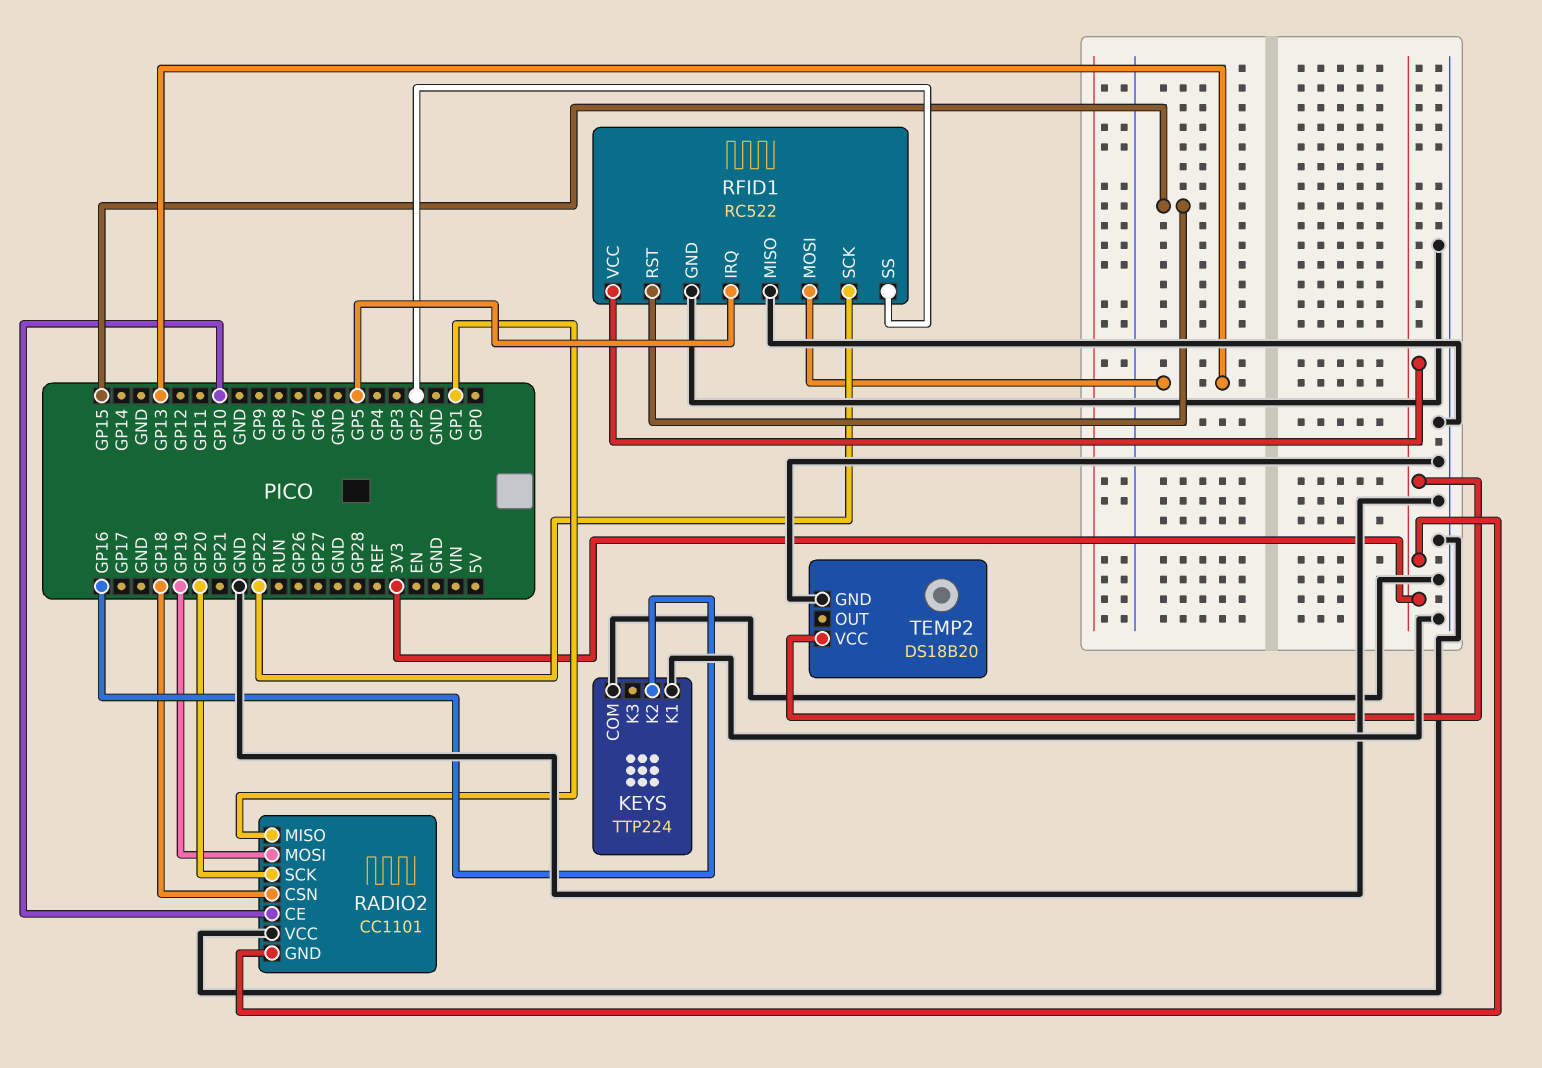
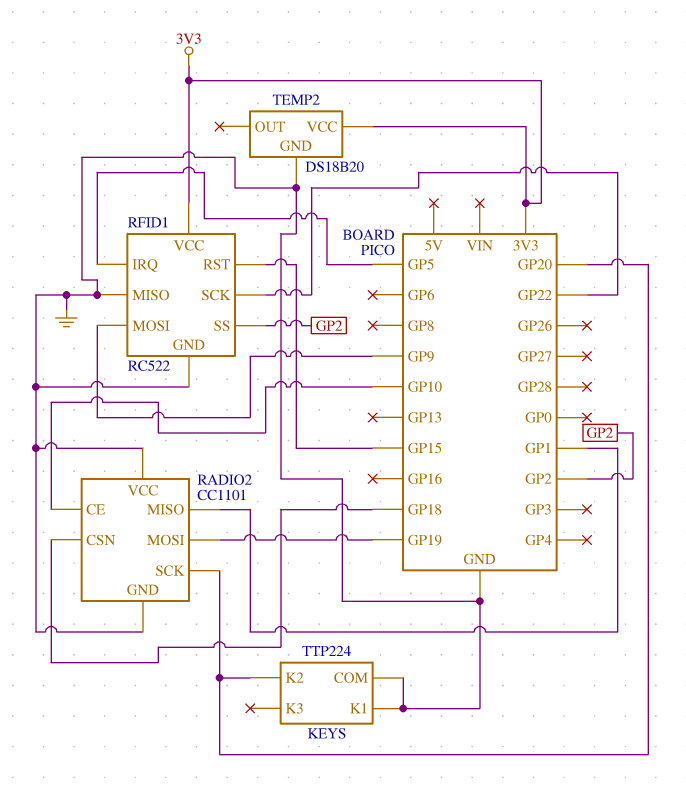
KEYS pin K2: GP16 -> GP20
RADIO2 pin GND: 3V3 -> GND
RFID1 pin MOSI: GP13 -> GP9

